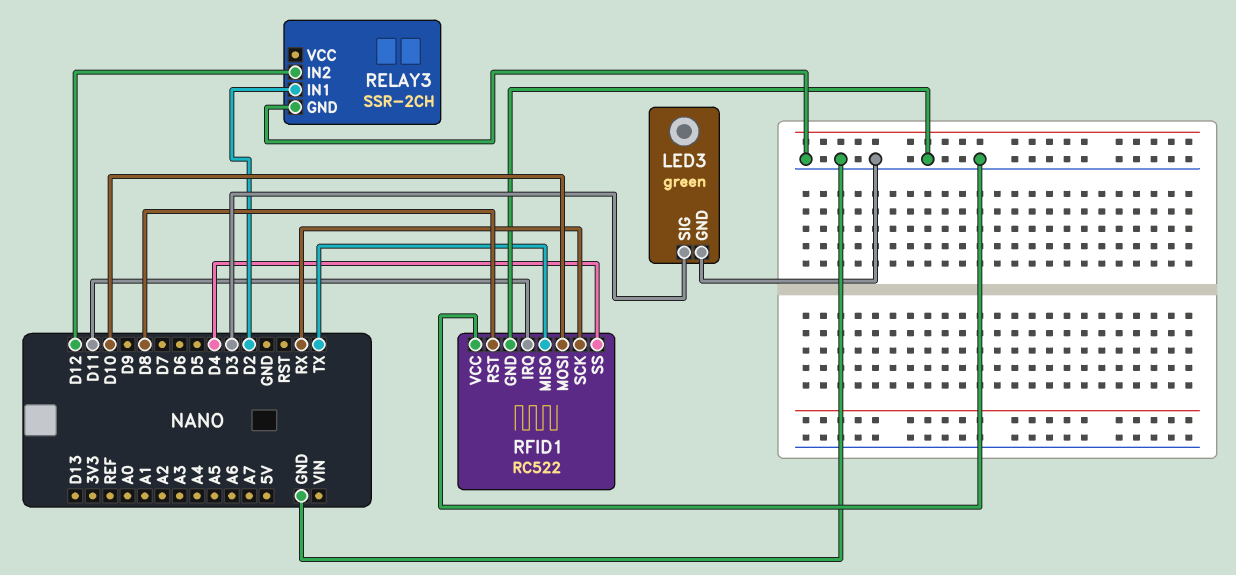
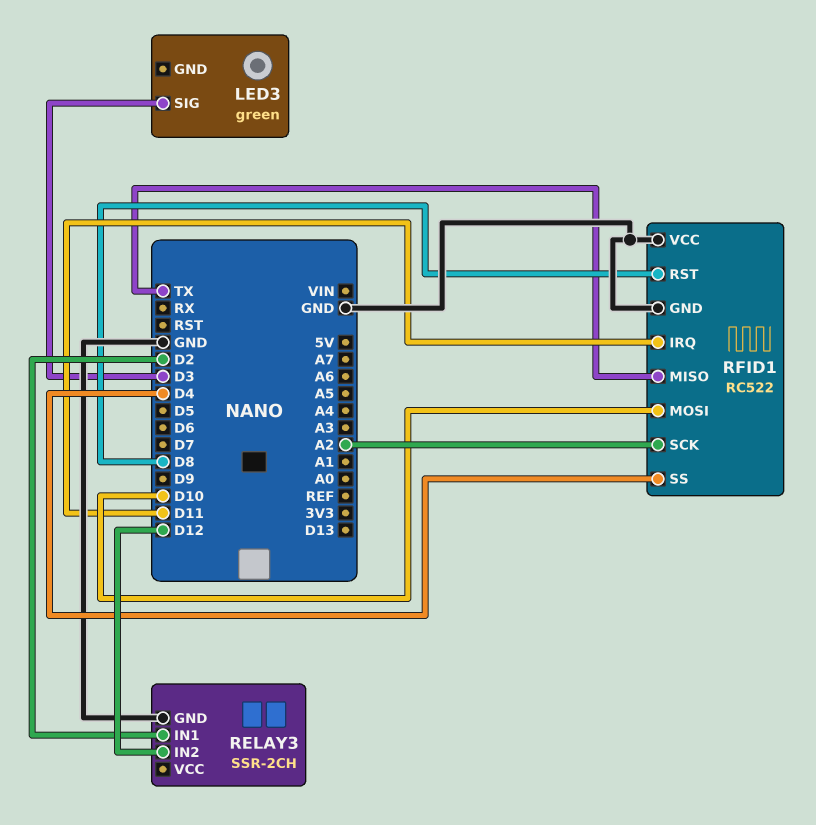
LED3 pin GND: GND -> none
RFID1 pin SCK: RX -> A2

